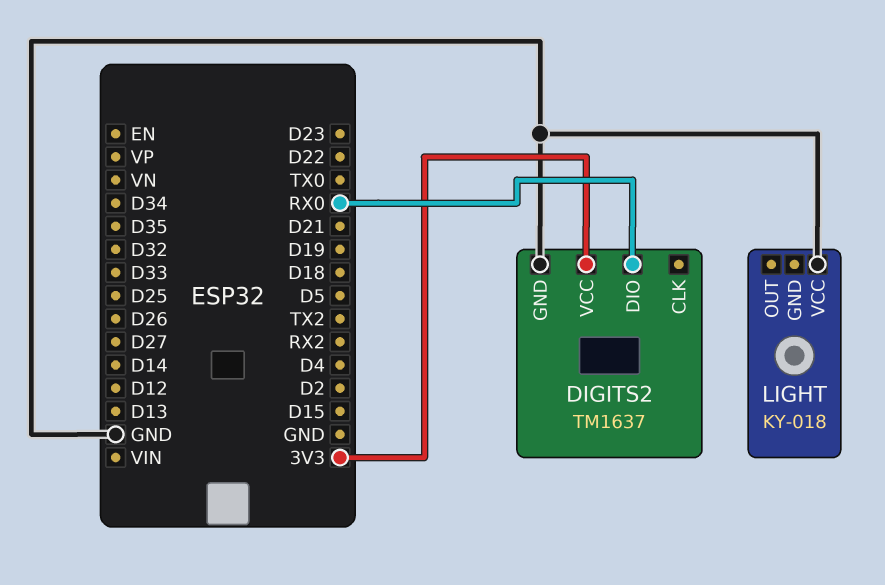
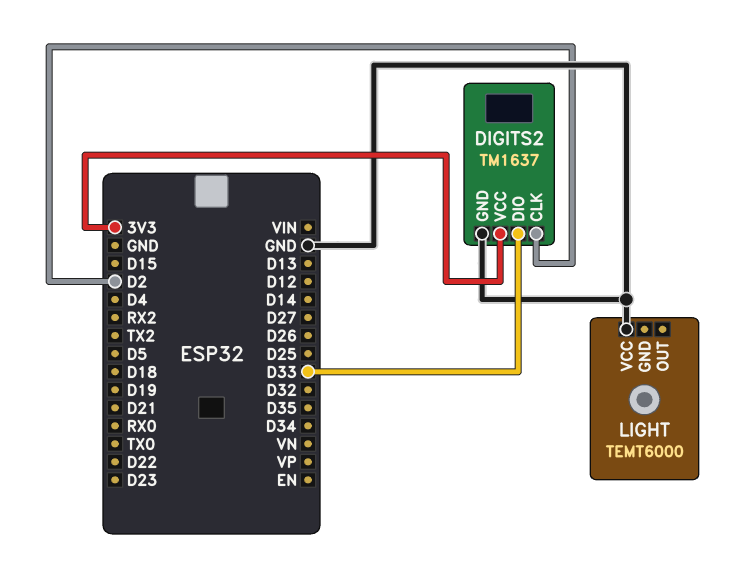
DIGITS2 pin CLK: none -> D2
DIGITS2 pin DIO: RX0 -> D33
LIGHT: KY-018 -> TEMT6000

